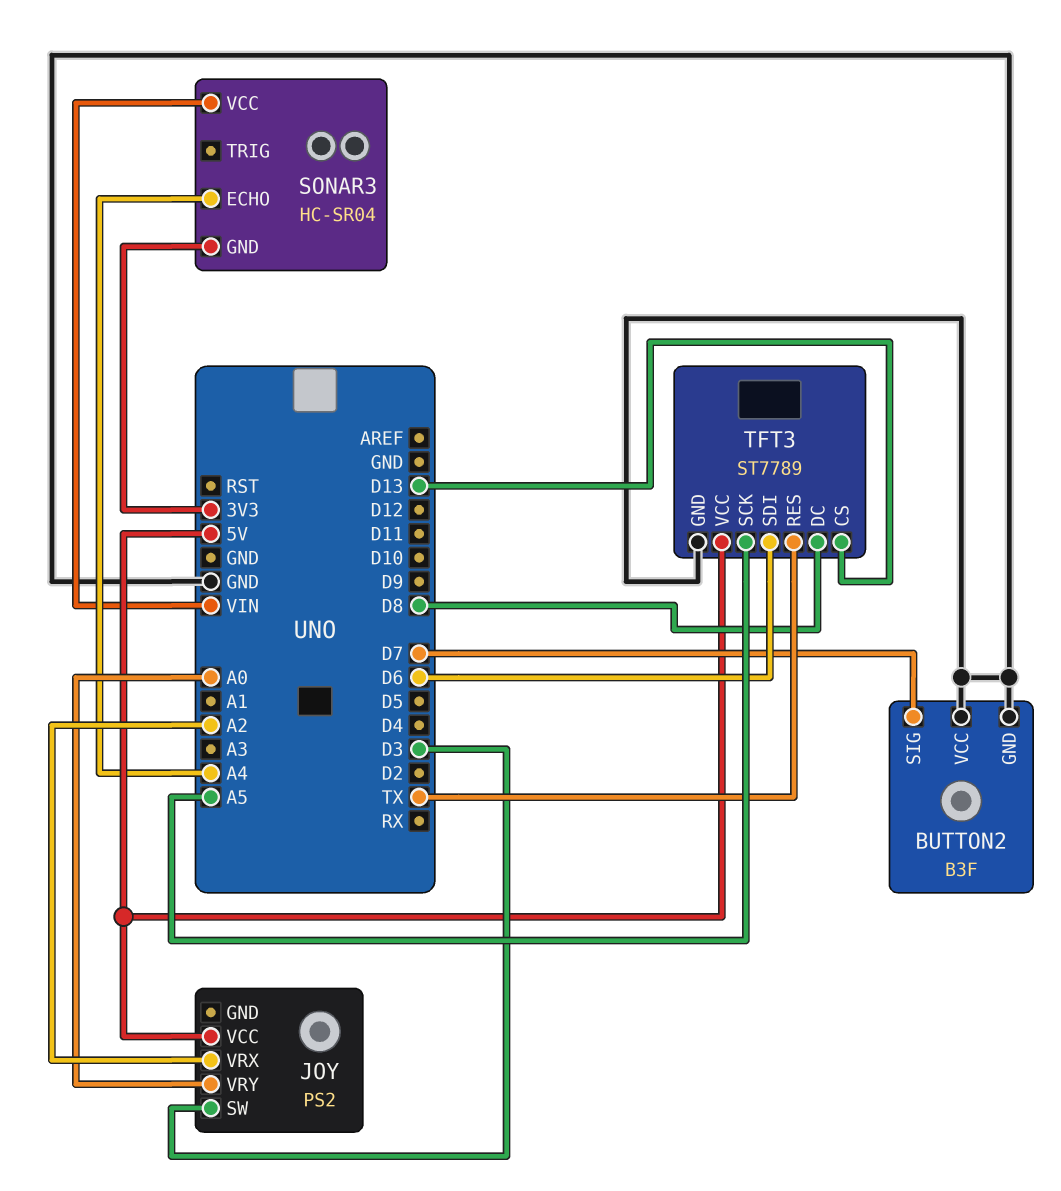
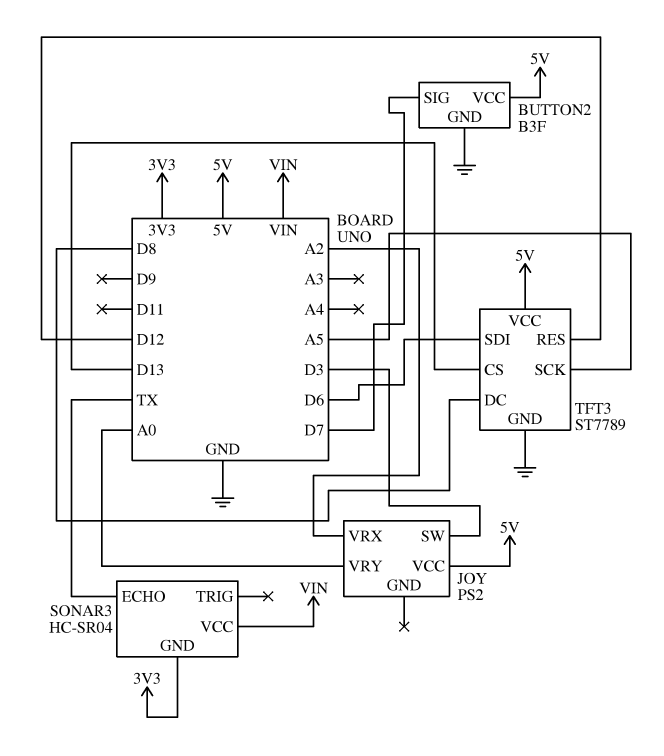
BUTTON2 pin VCC: GND -> 5V
SONAR3 pin ECHO: A4 -> TX
TFT3 pin RES: TX -> D12

